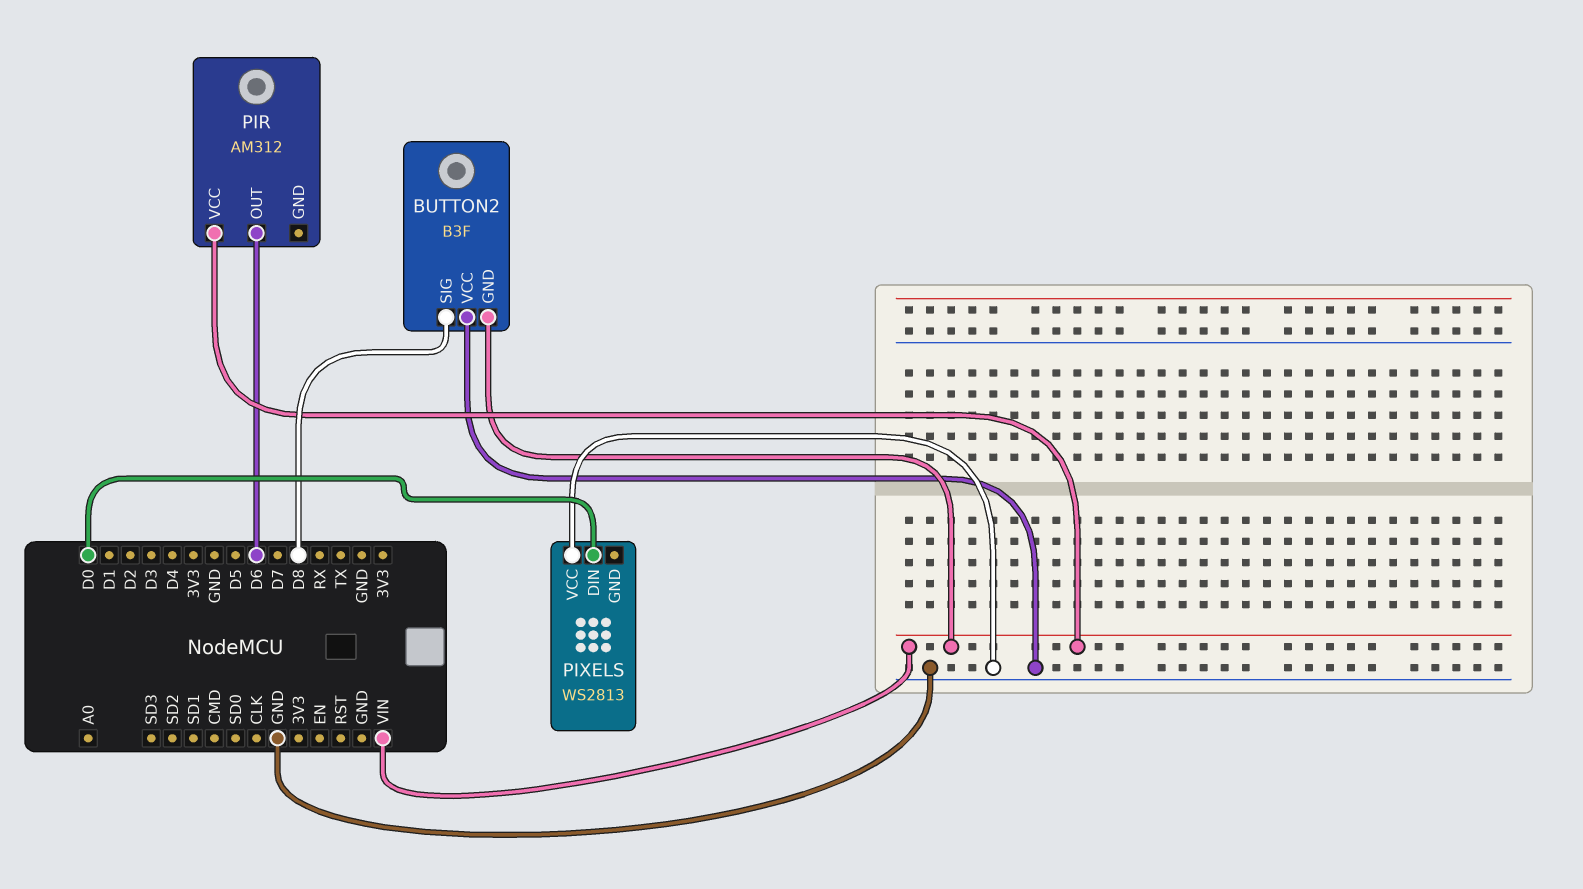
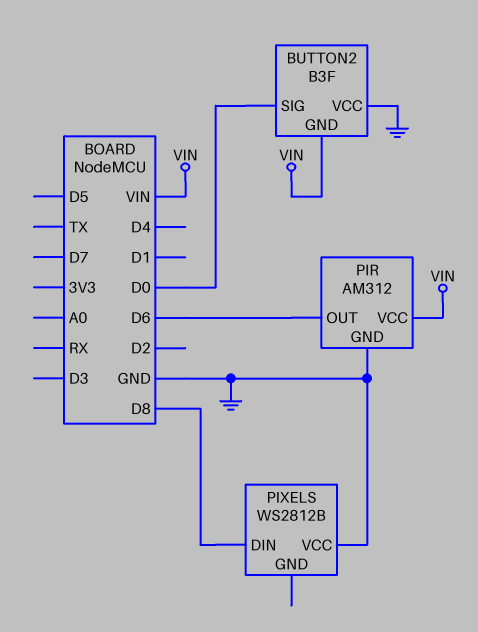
BUTTON2 pin SIG: D8 -> D0
PIR pin GND: none -> GND
PIXELS: WS2813 -> WS2812B
PIXELS pin DIN: D0 -> D8

